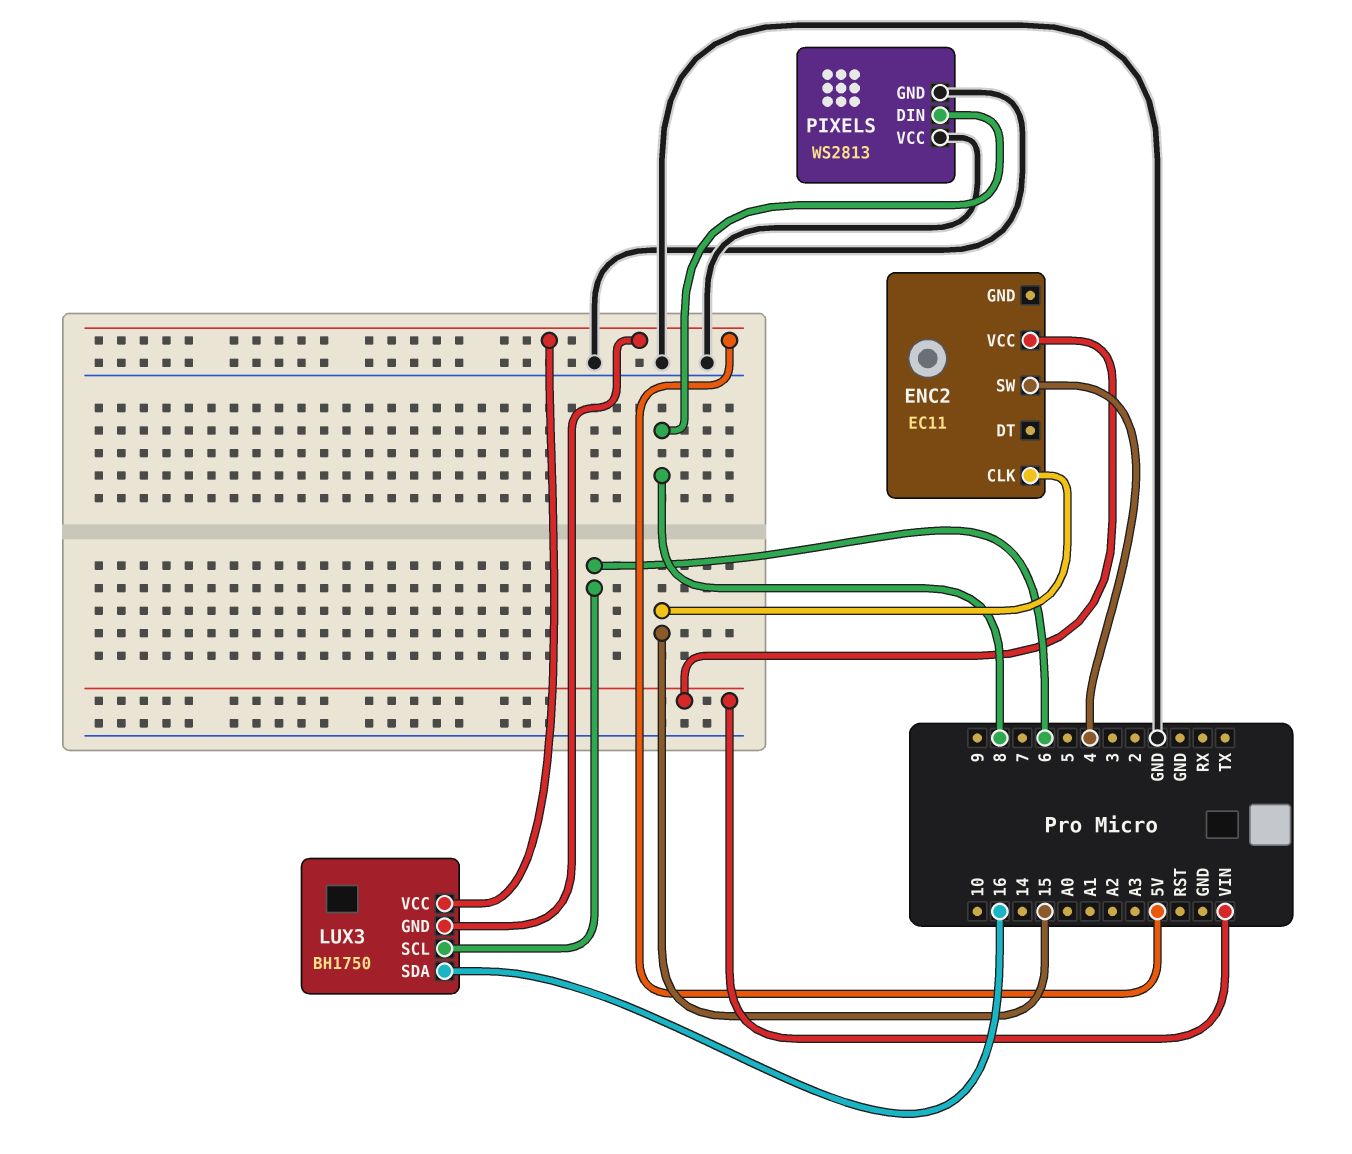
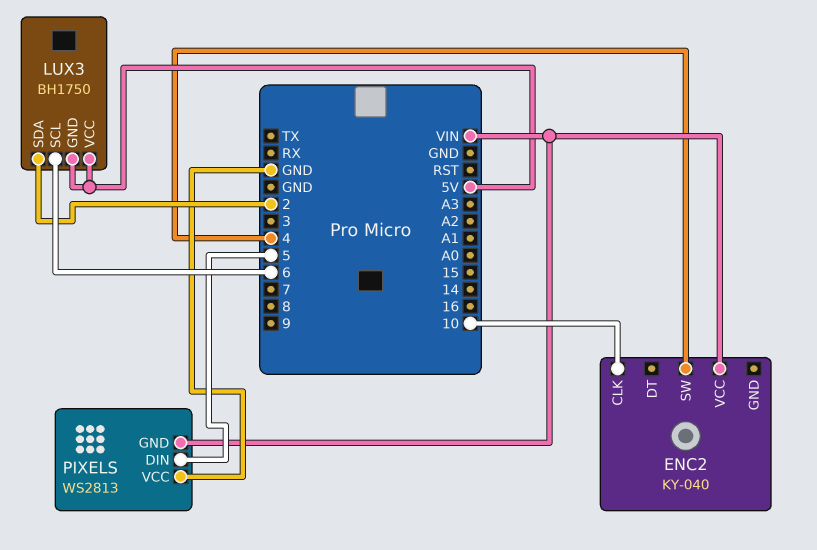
ENC2: EC11 -> KY-040
ENC2 pin CLK: 15 -> 10
LUX3 pin SDA: 16 -> 2
PIXELS pin DIN: 8 -> 5
PIXELS pin GND: GND -> VIN

